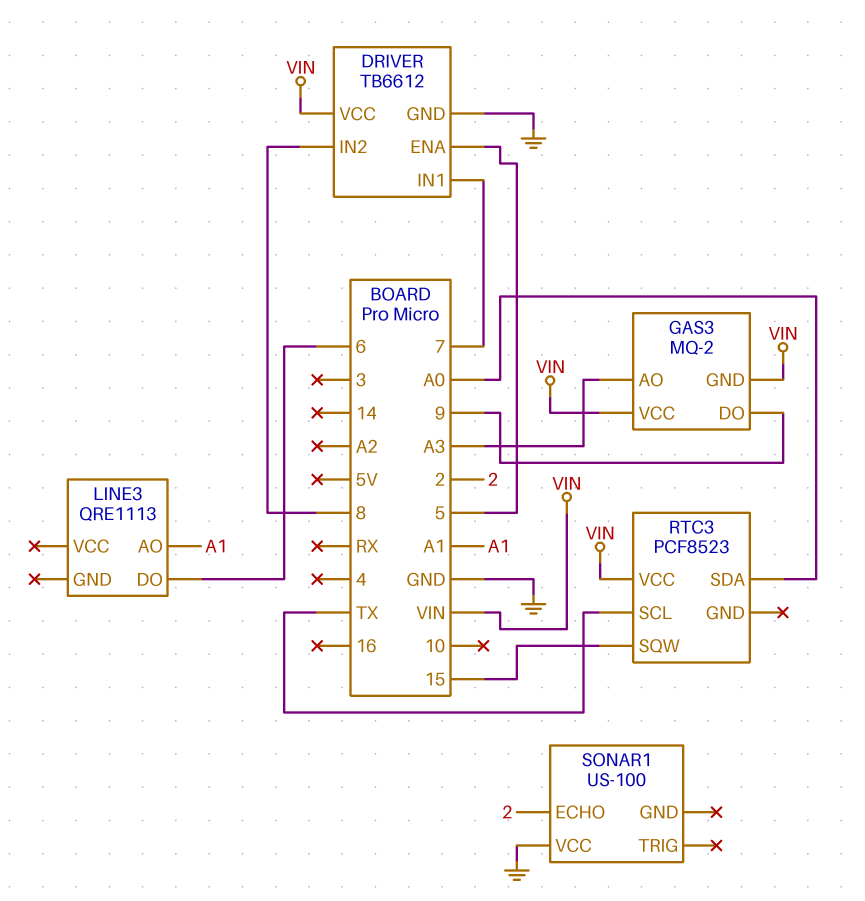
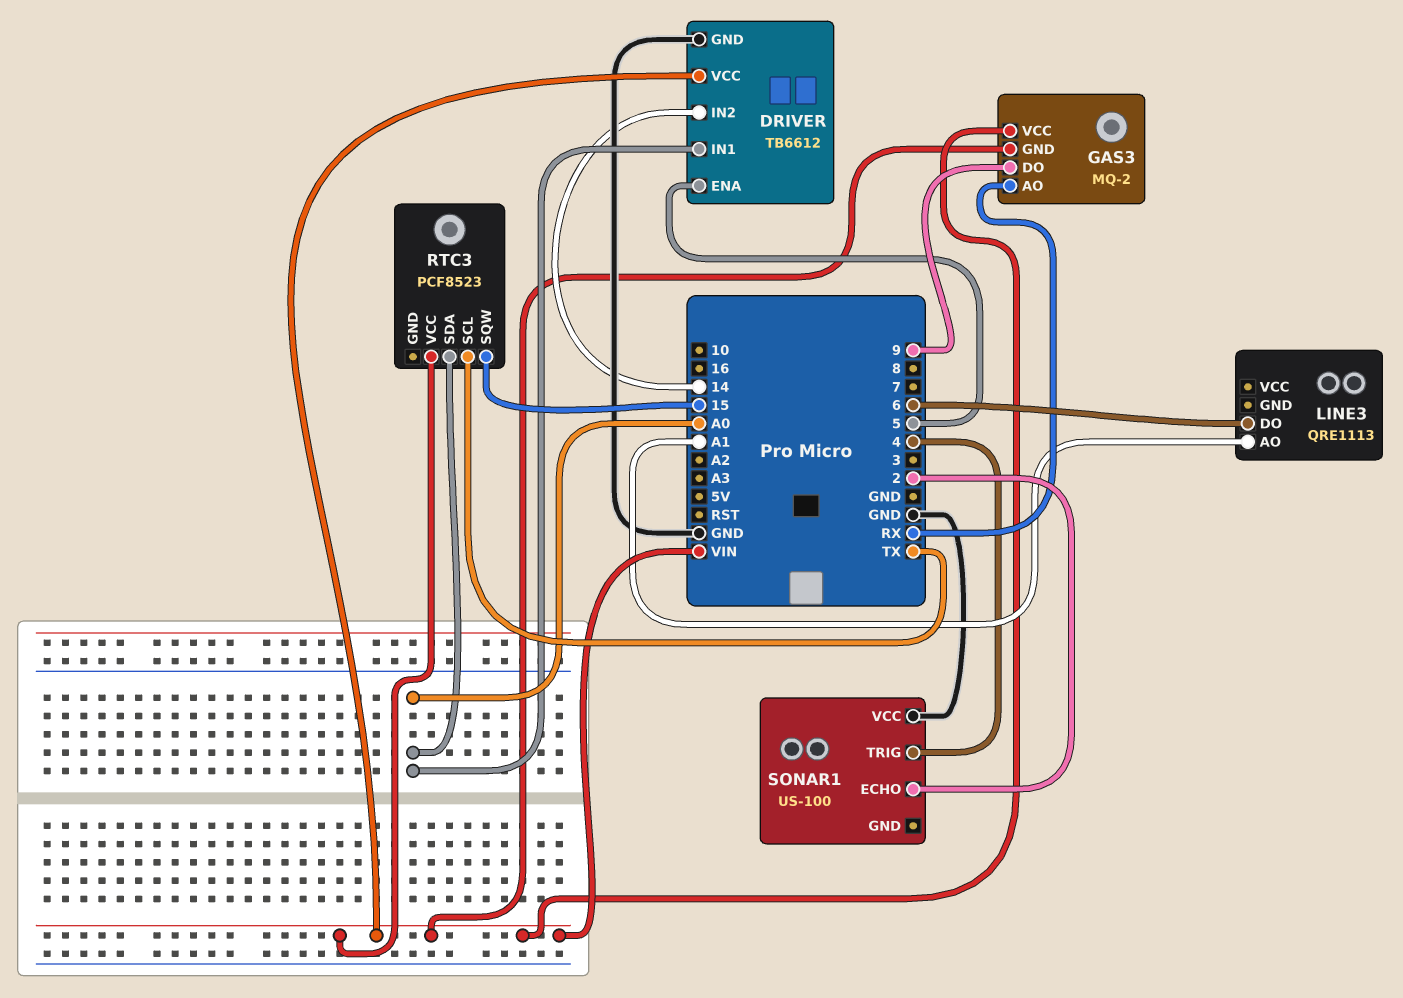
DRIVER pin IN1: 7 -> A0
DRIVER pin IN2: 8 -> 14
GAS3 pin AO: A3 -> RX
SONAR1 pin TRIG: none -> 4

